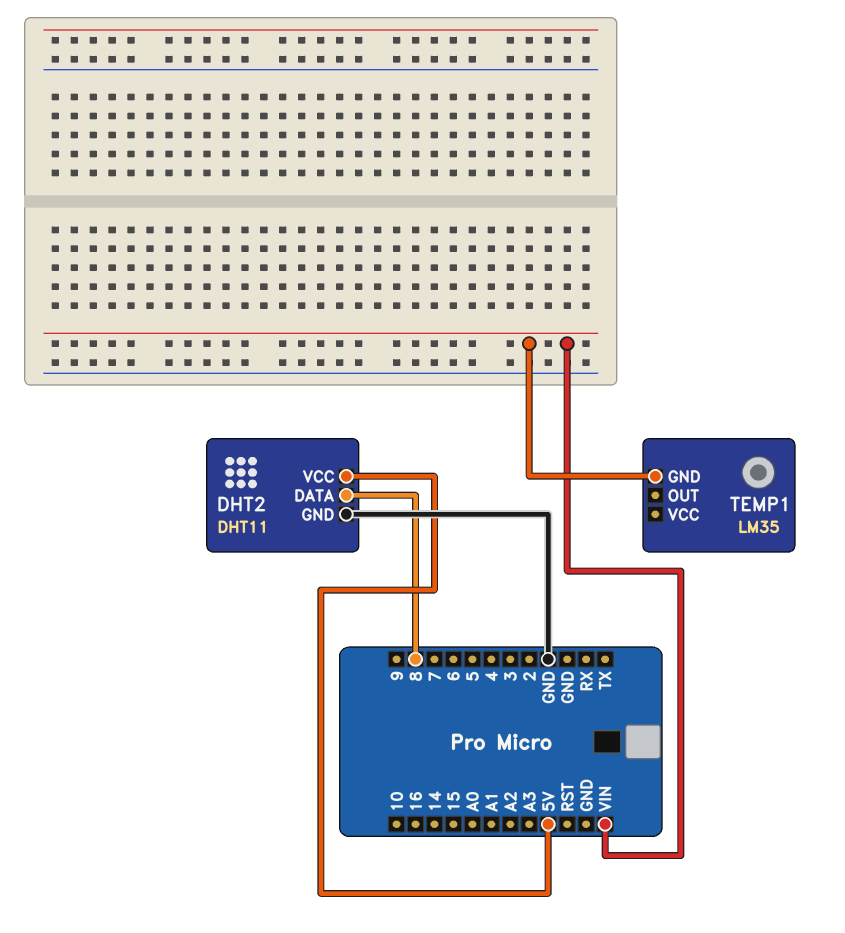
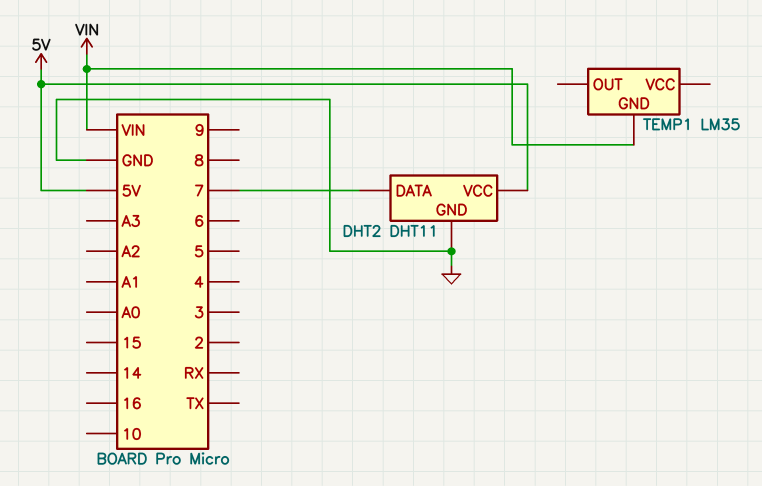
DHT2 pin DATA: 8 -> 7

